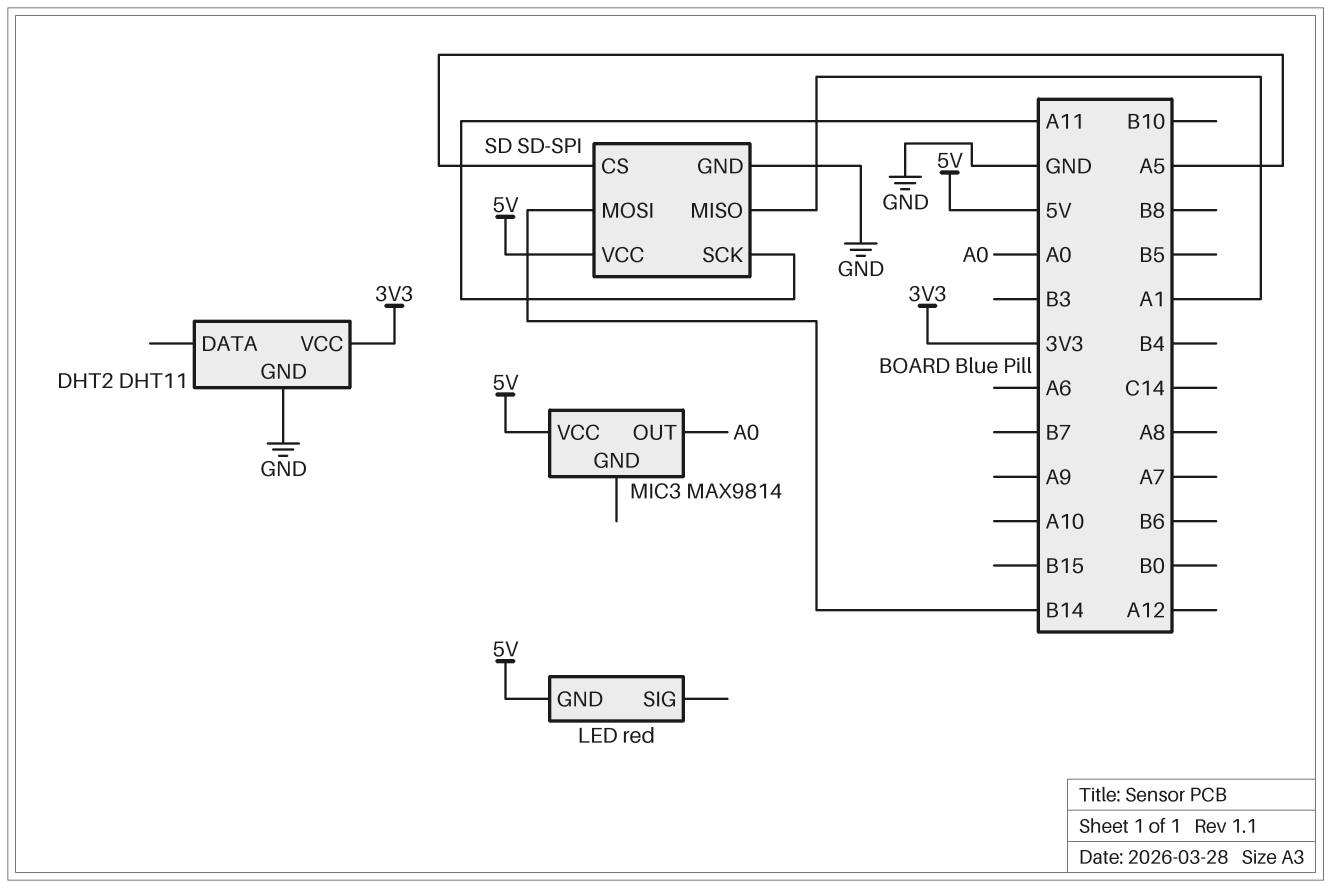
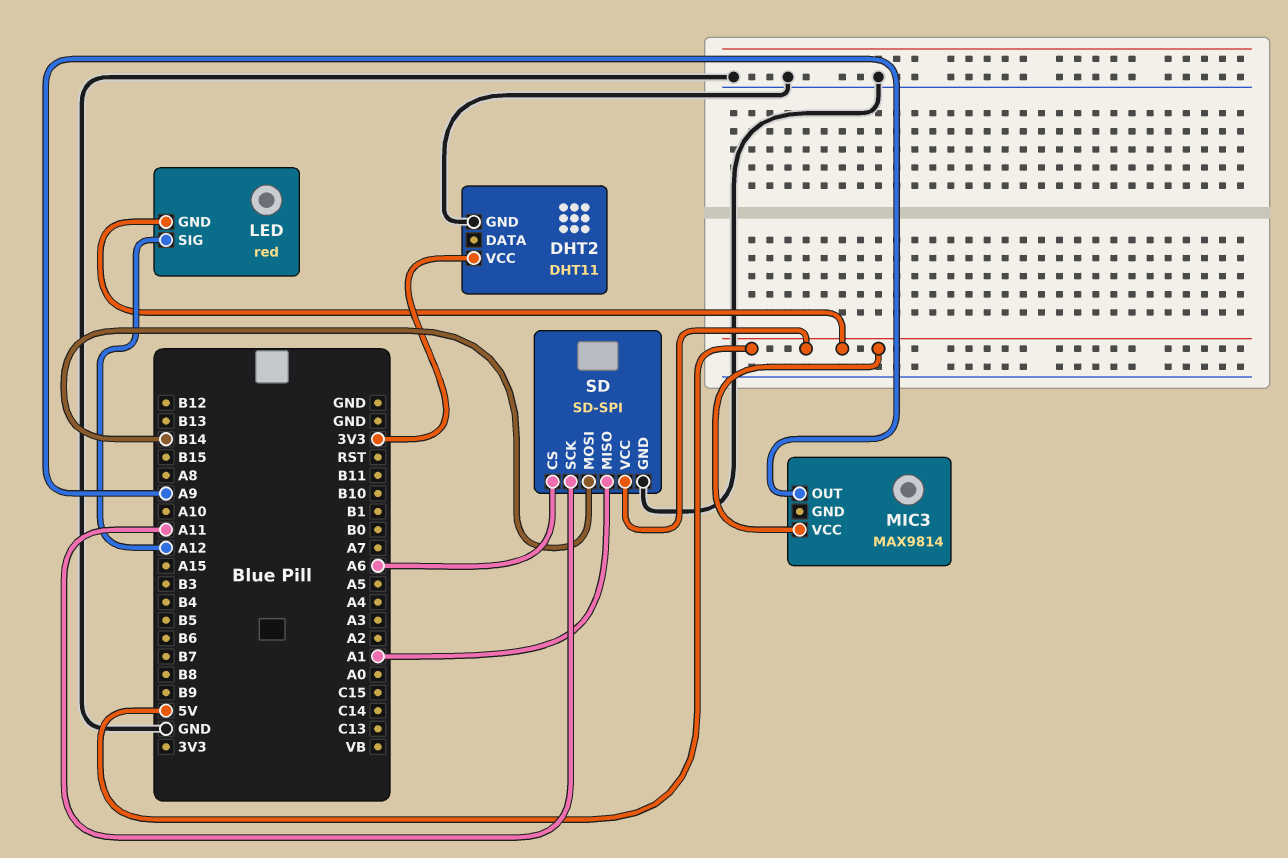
LED pin SIG: none -> A12
MIC3 pin OUT: A0 -> A9
SD pin CS: A5 -> A6

